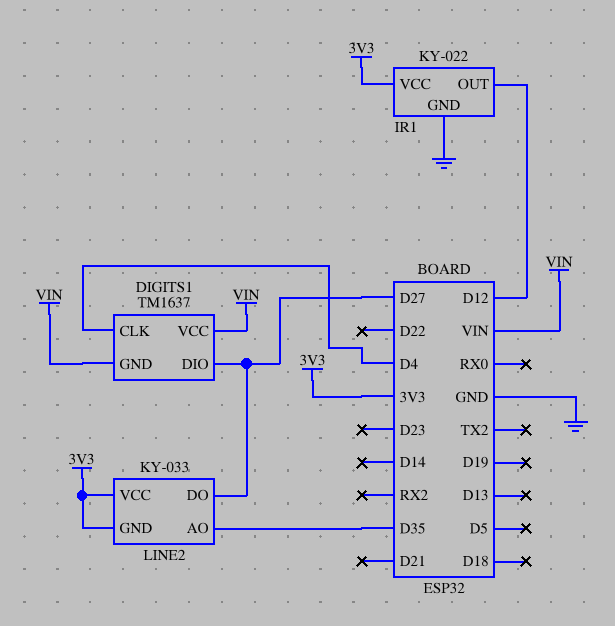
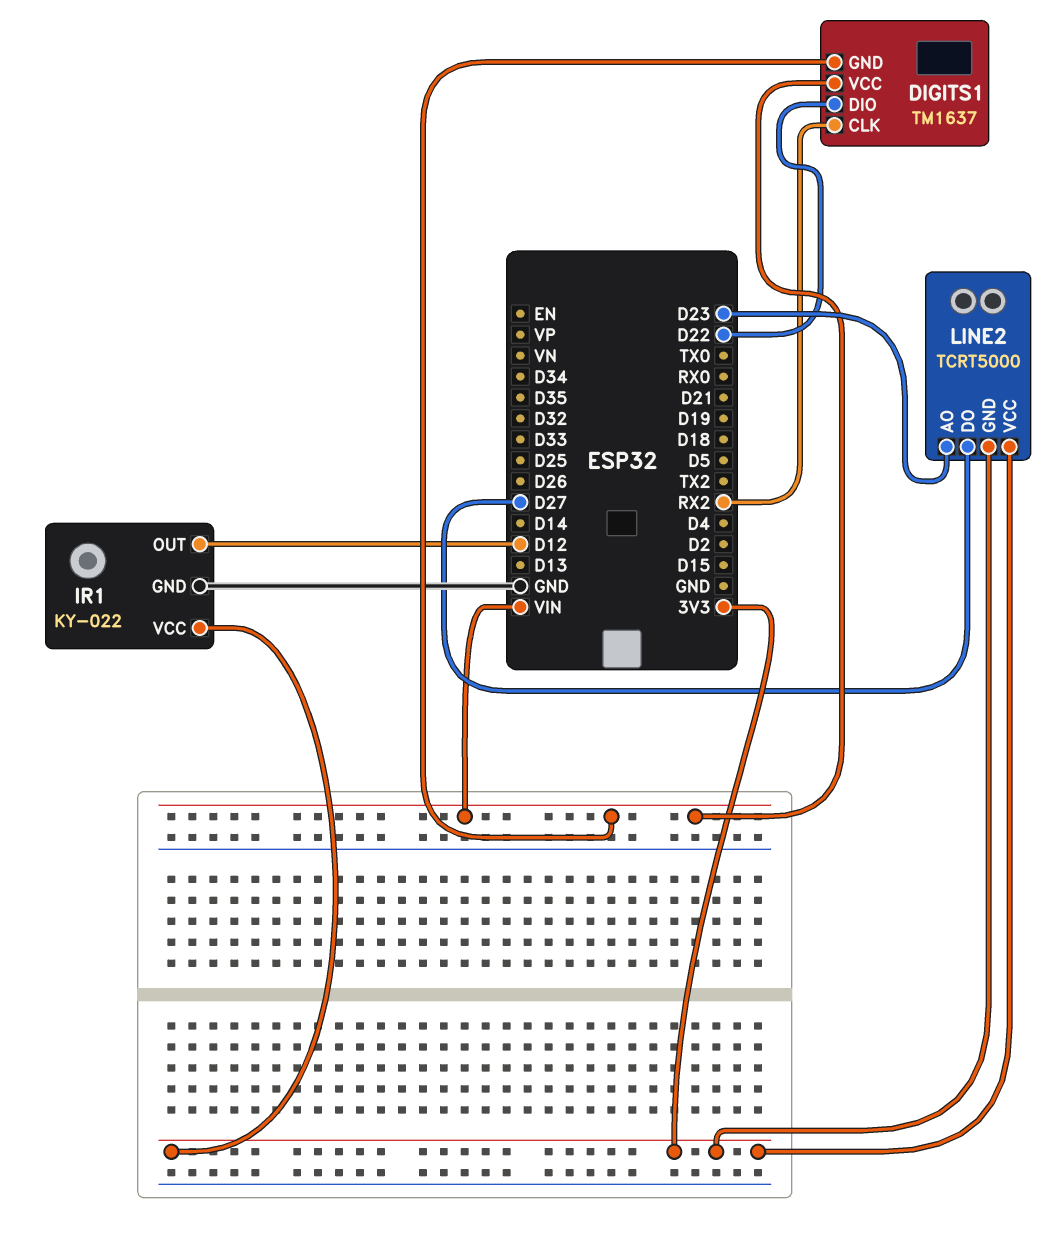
DIGITS1 pin CLK: D4 -> RX2
DIGITS1 pin DIO: D27 -> D22
LINE2: KY-033 -> TCRT5000
LINE2 pin AO: D35 -> D23

